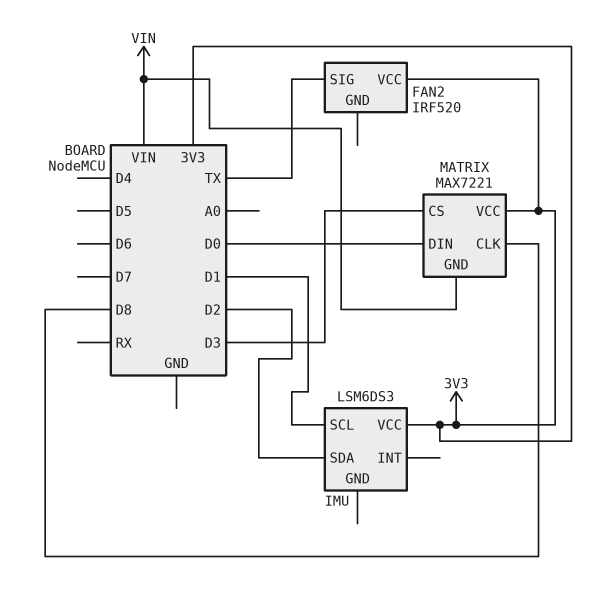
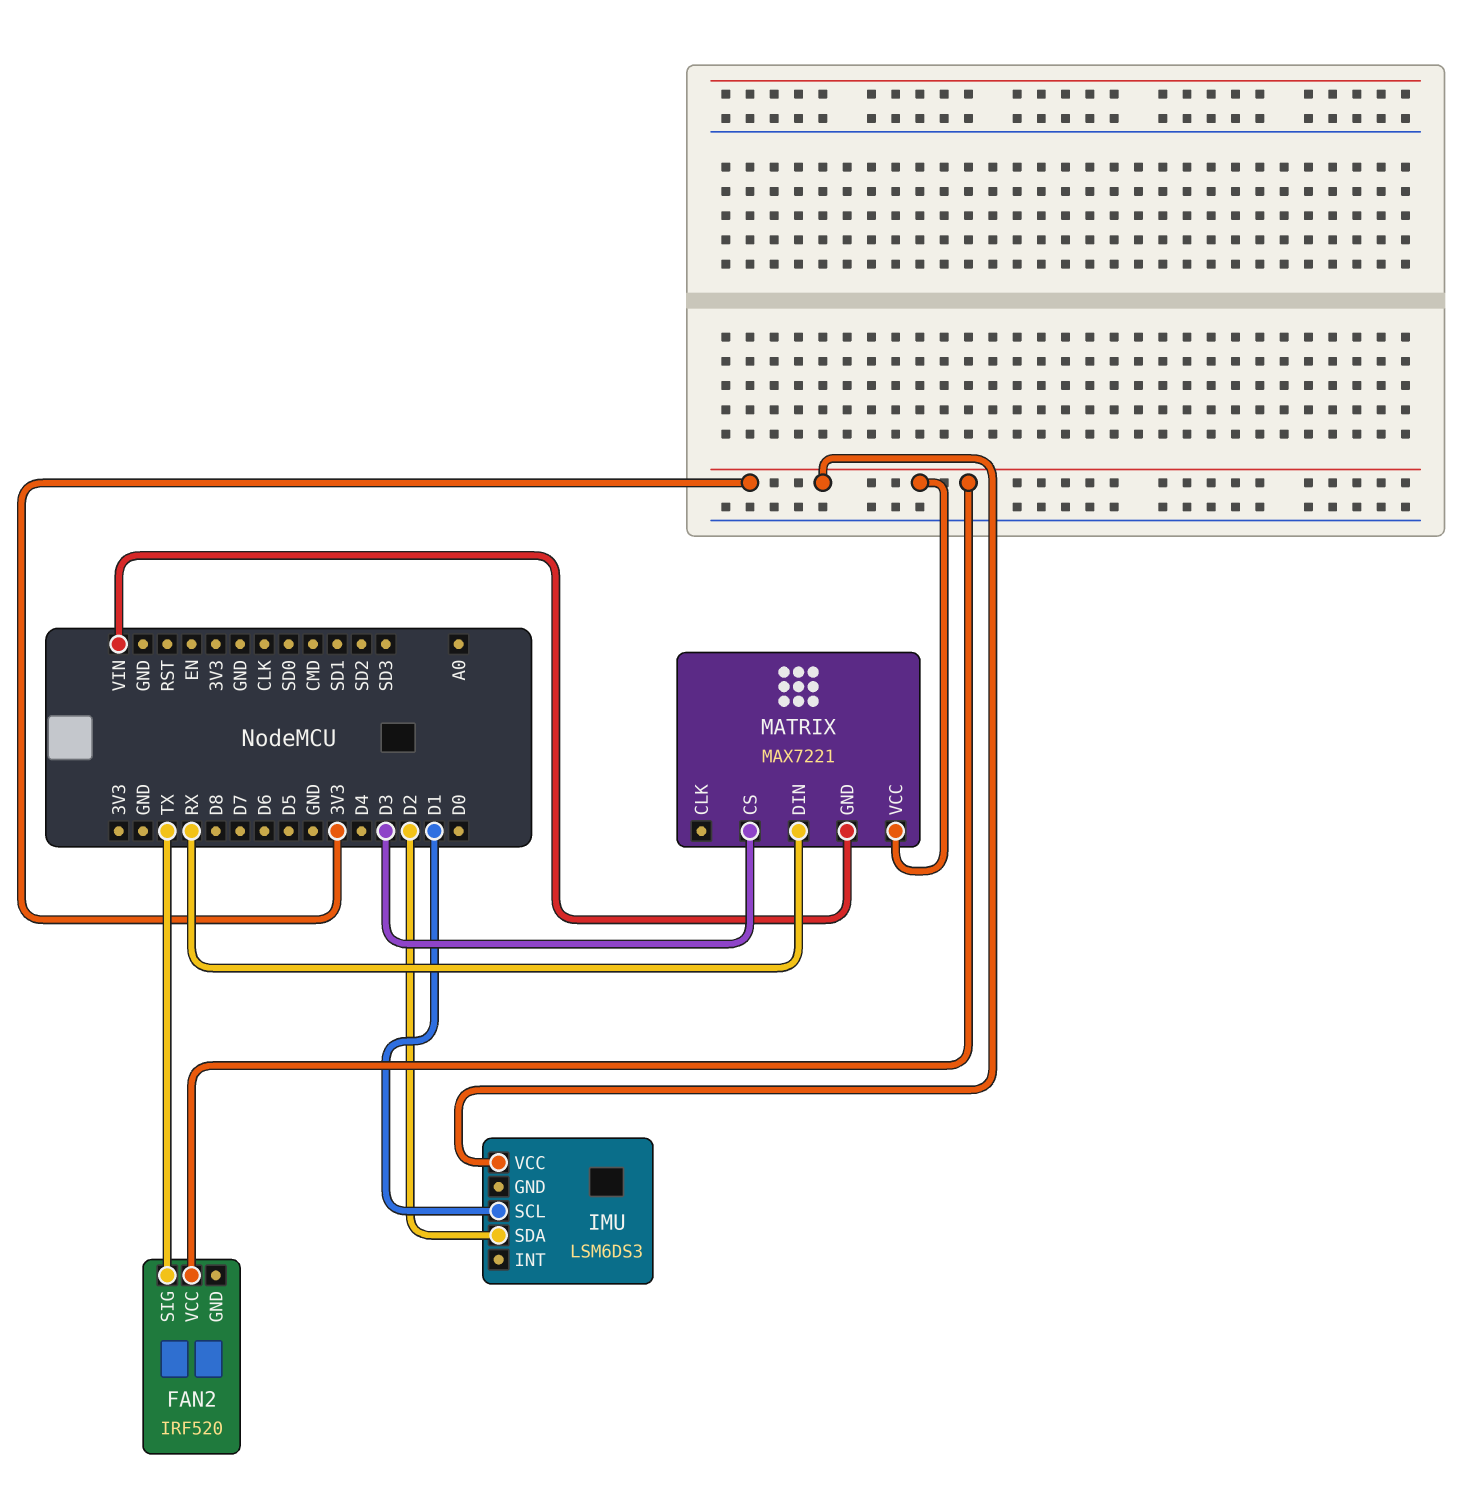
MATRIX pin CLK: D8 -> none
MATRIX pin DIN: D0 -> RX

